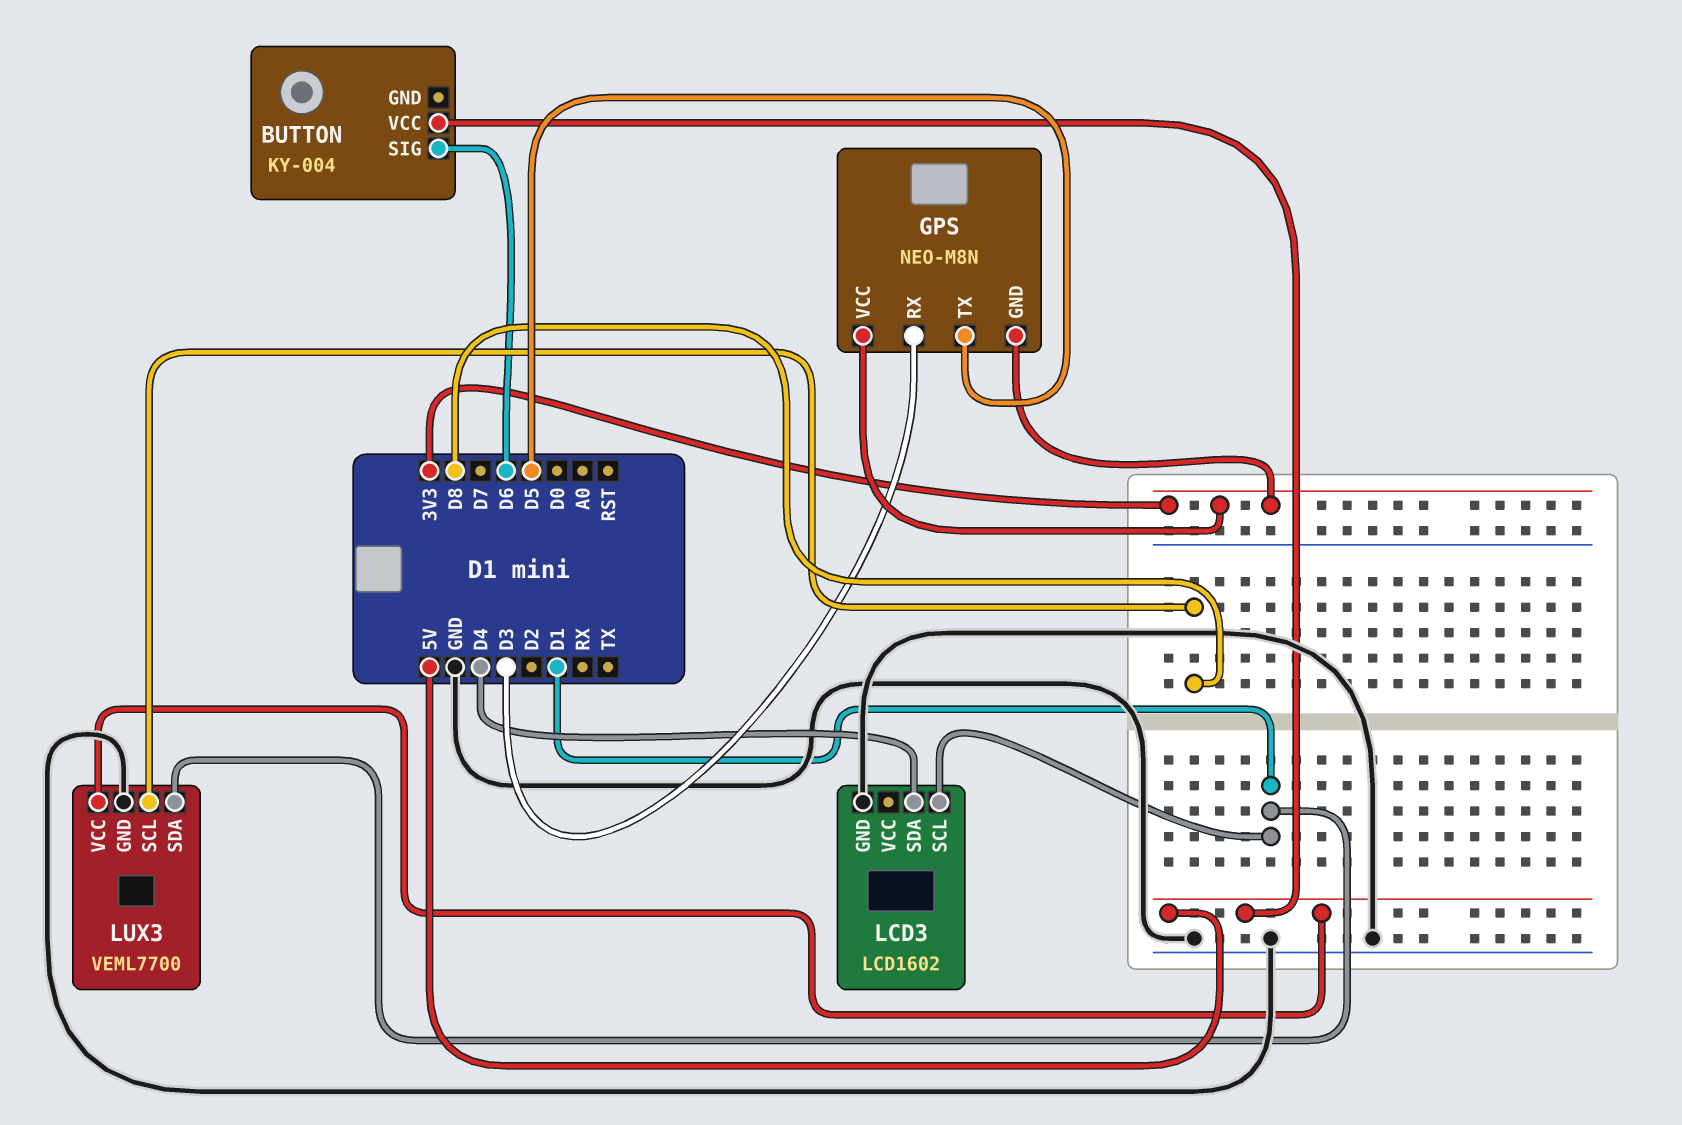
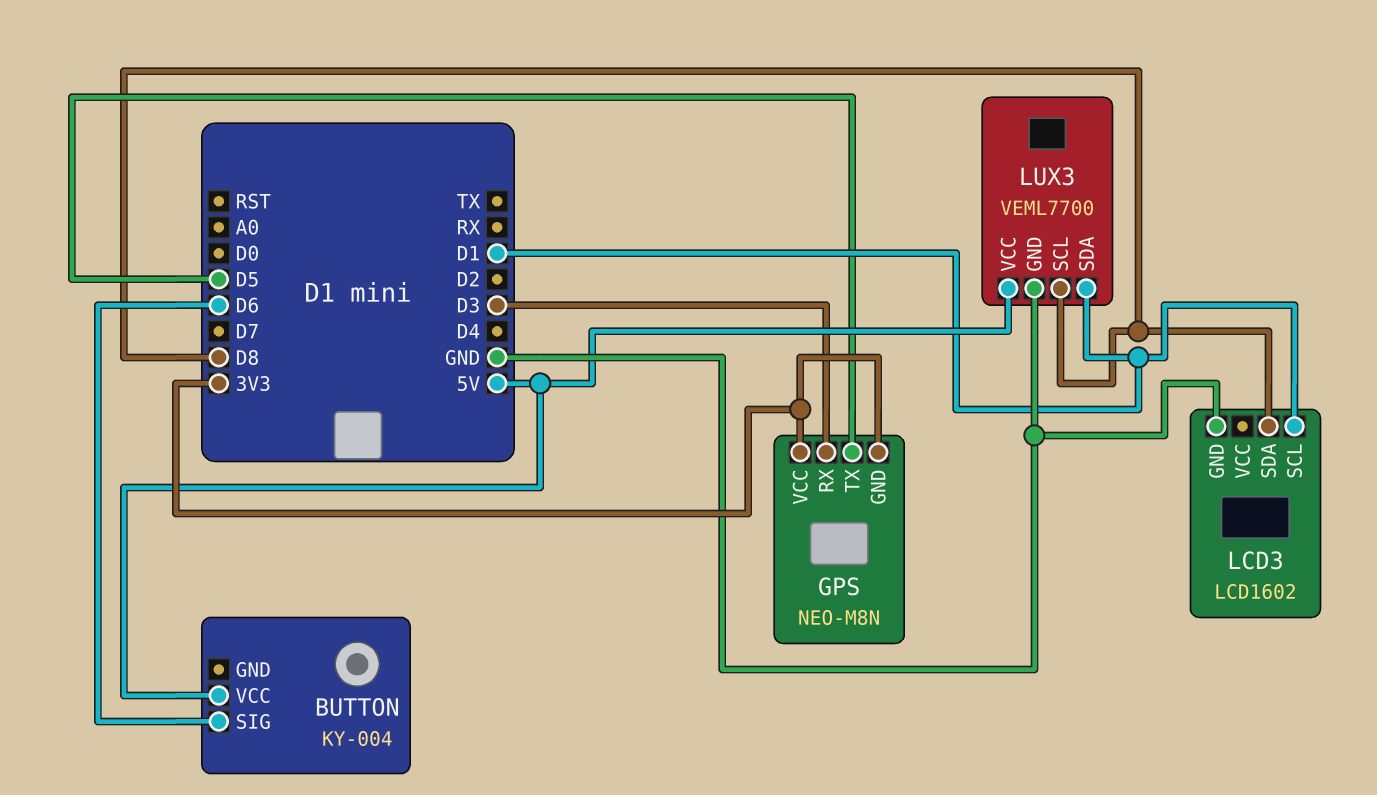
LCD3 pin SDA: D4 -> D8

